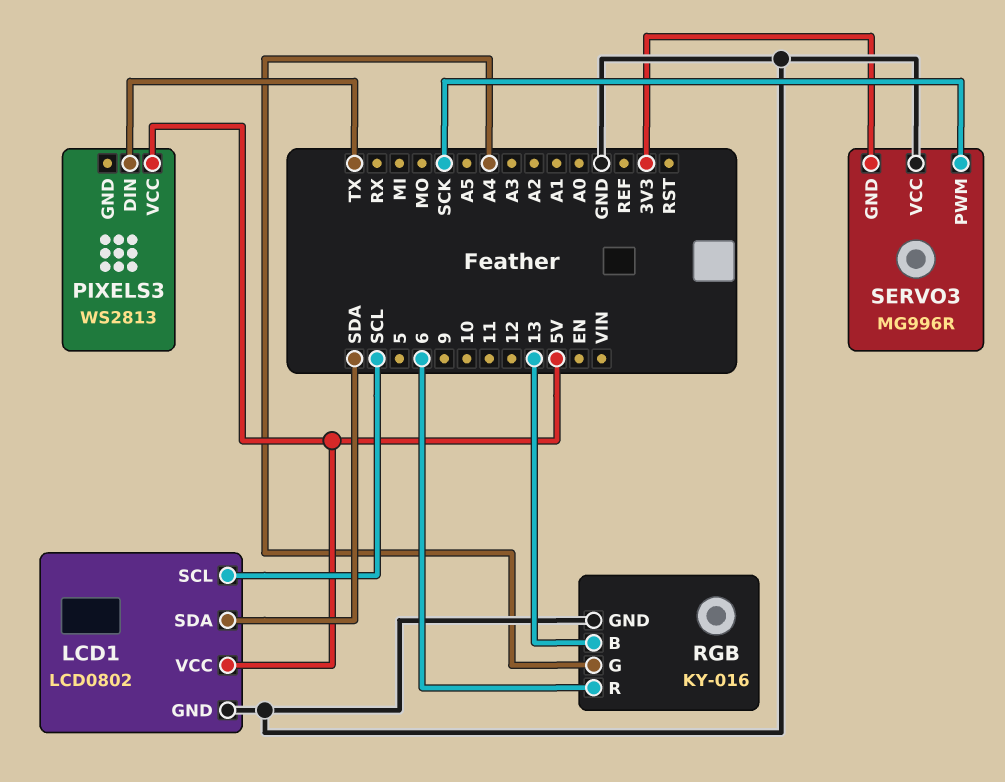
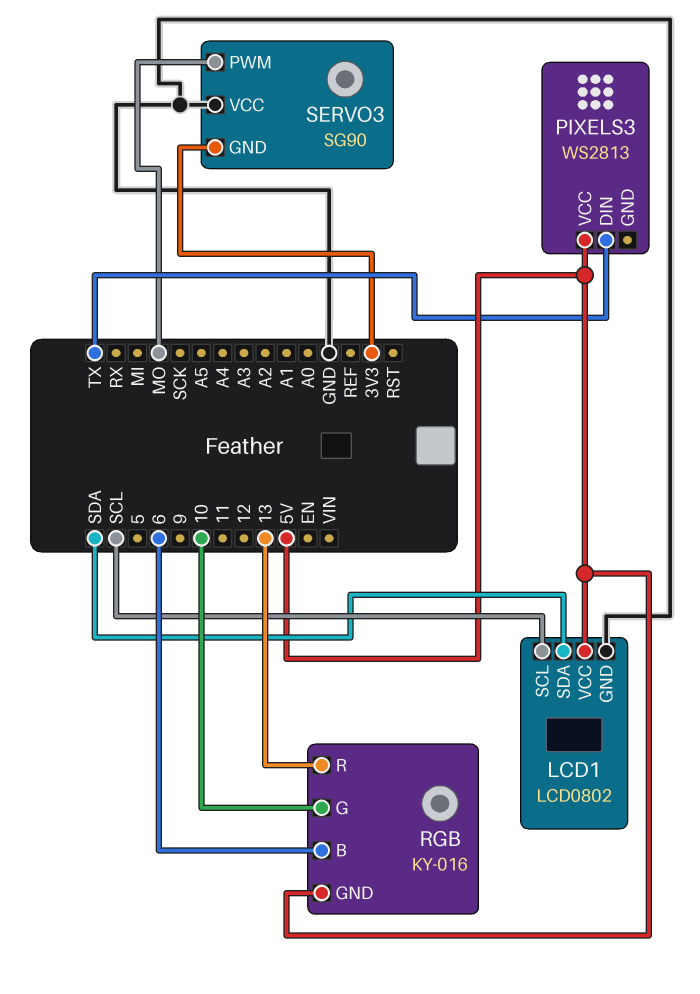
RGB pin B: 13 -> 6
RGB pin G: A4 -> 10
RGB pin GND: GND -> 5V
RGB pin R: 6 -> 13
SERVO3: MG996R -> SG90
SERVO3 pin PWM: SCK -> MO

